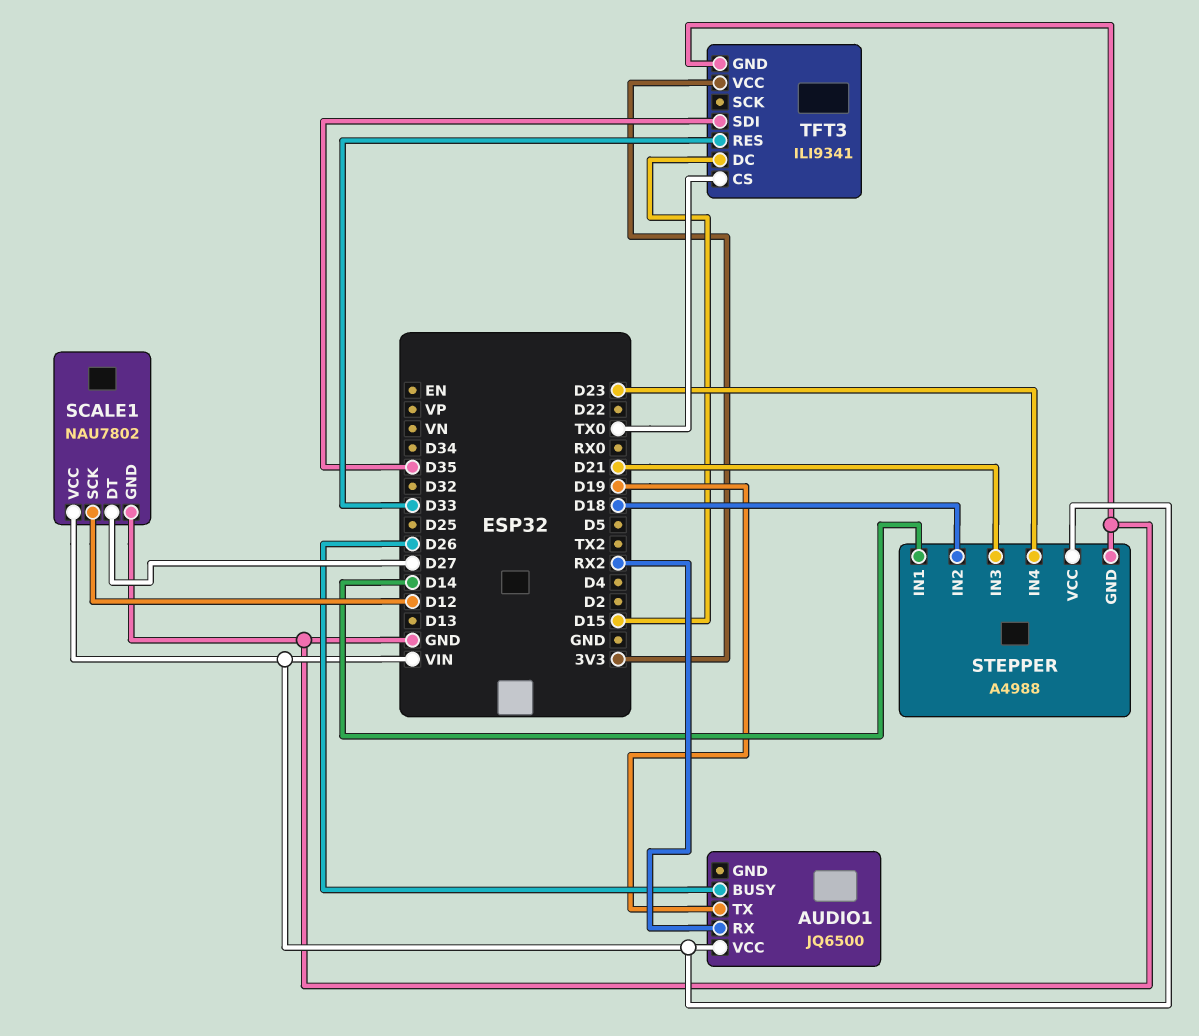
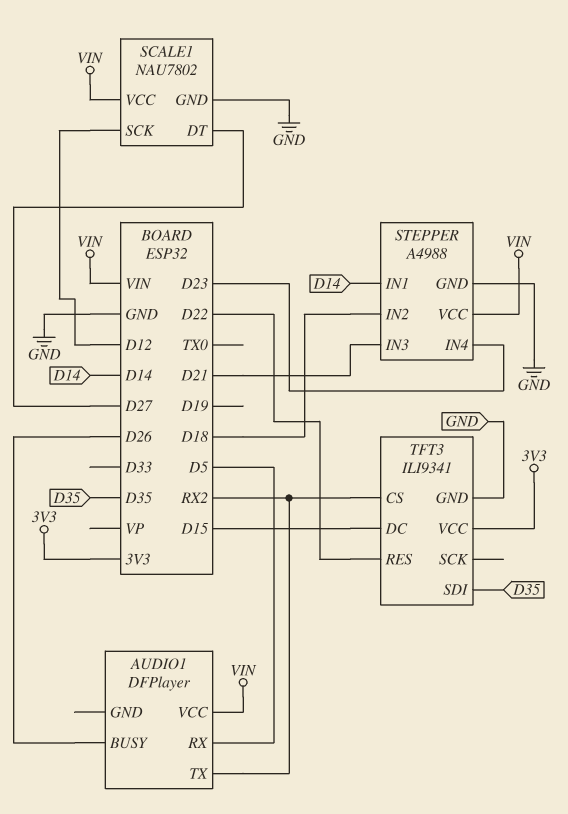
AUDIO1: JQ6500 -> DFPlayer
AUDIO1 pin RX: RX2 -> D5
AUDIO1 pin TX: D19 -> RX2
TFT3 pin CS: TX0 -> RX2
TFT3 pin RES: D33 -> D22

